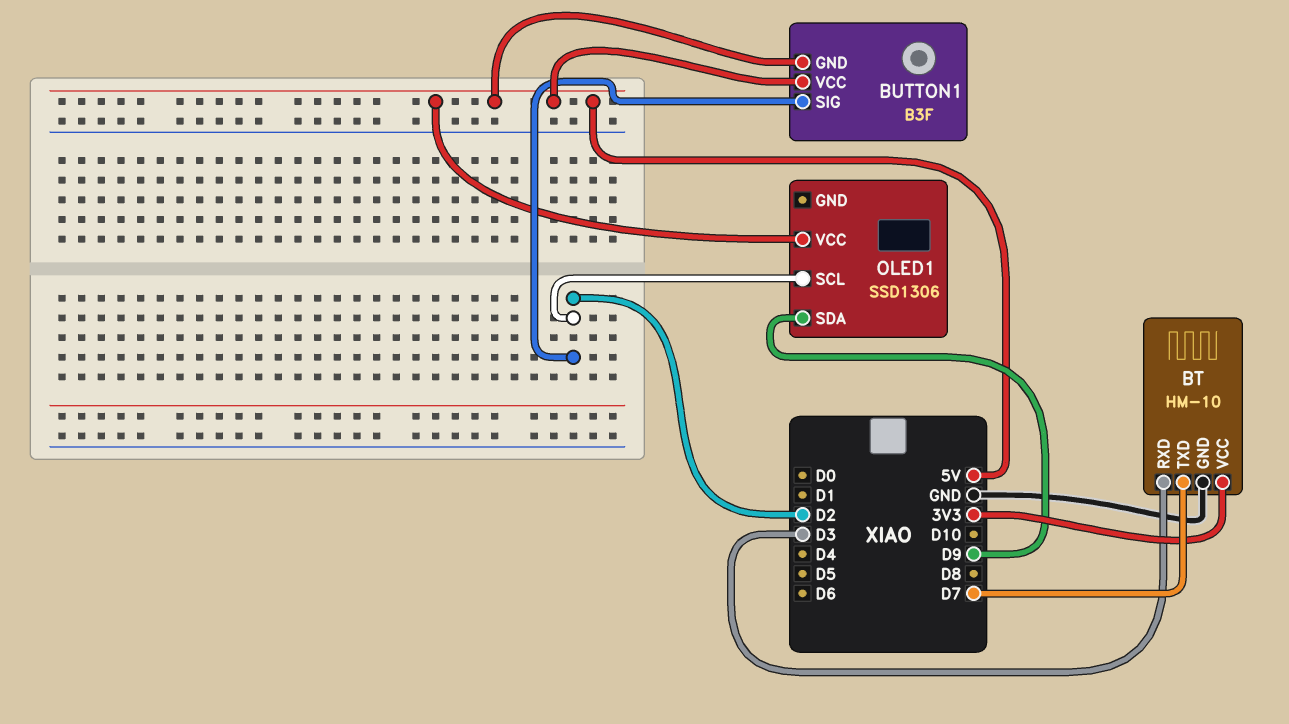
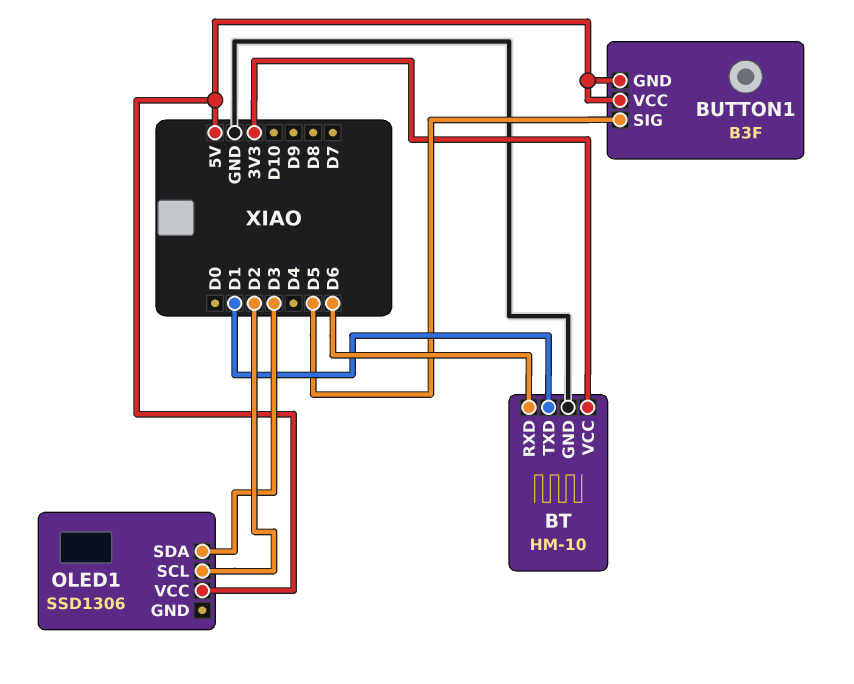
BT pin RXD: D3 -> D6
BT pin TXD: D7 -> D1
BUTTON1 pin SIG: D2 -> D5
OLED1 pin SDA: D9 -> D3

